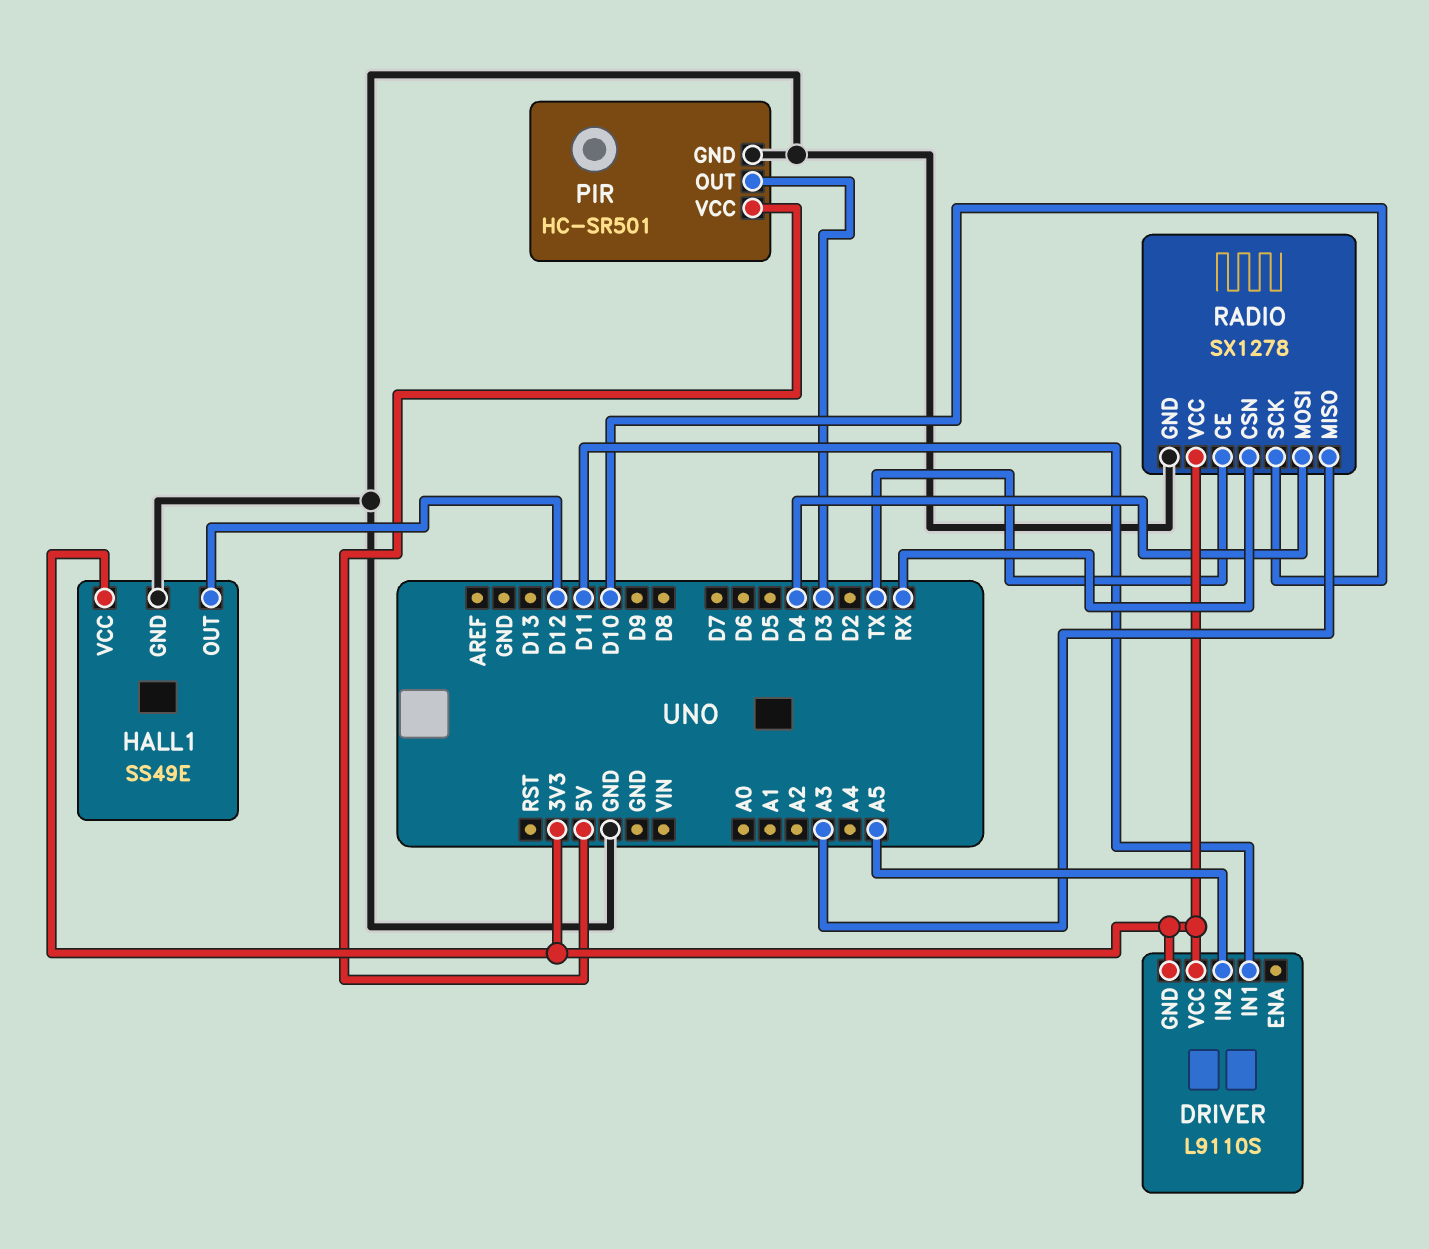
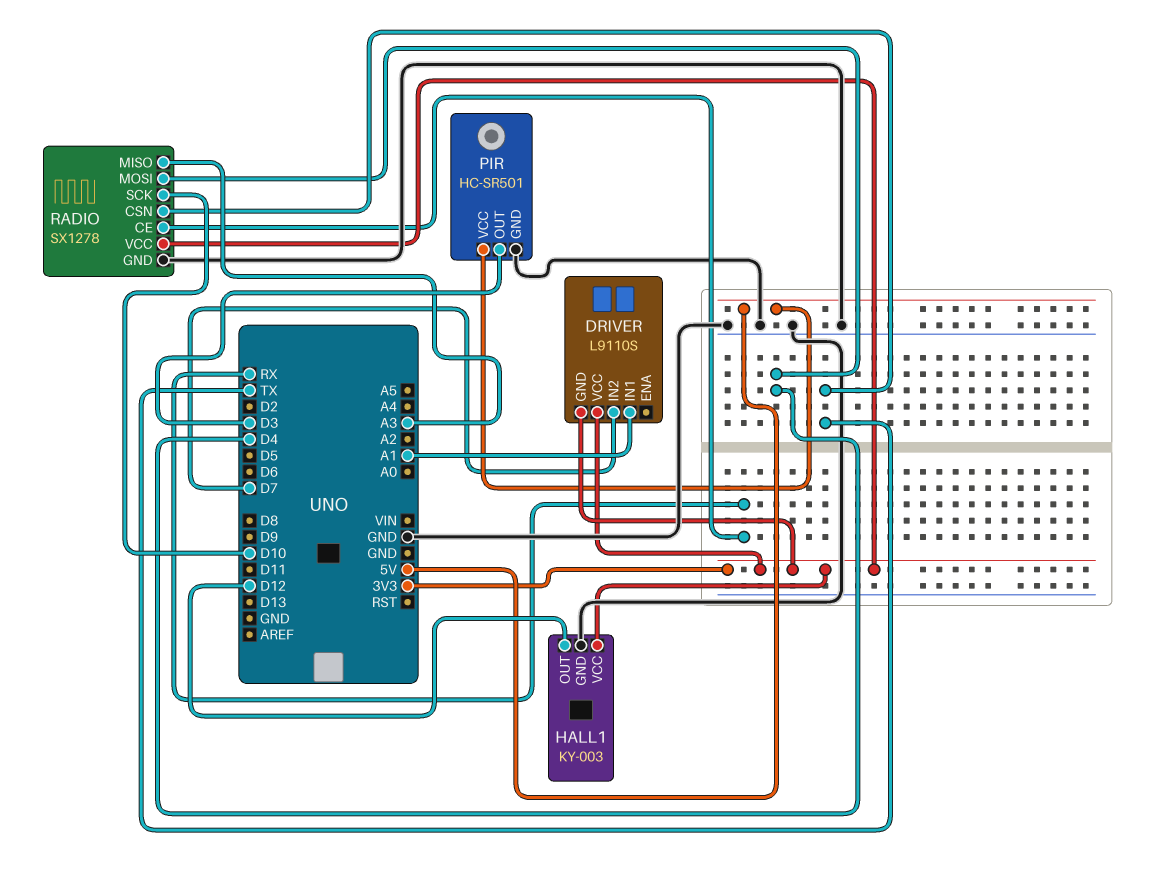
DRIVER pin IN1: D11 -> A1
DRIVER pin IN2: A5 -> D7
HALL1: SS49E -> KY-003
RADIO pin CE: TX -> RX
RADIO pin CSN: RX -> TX

